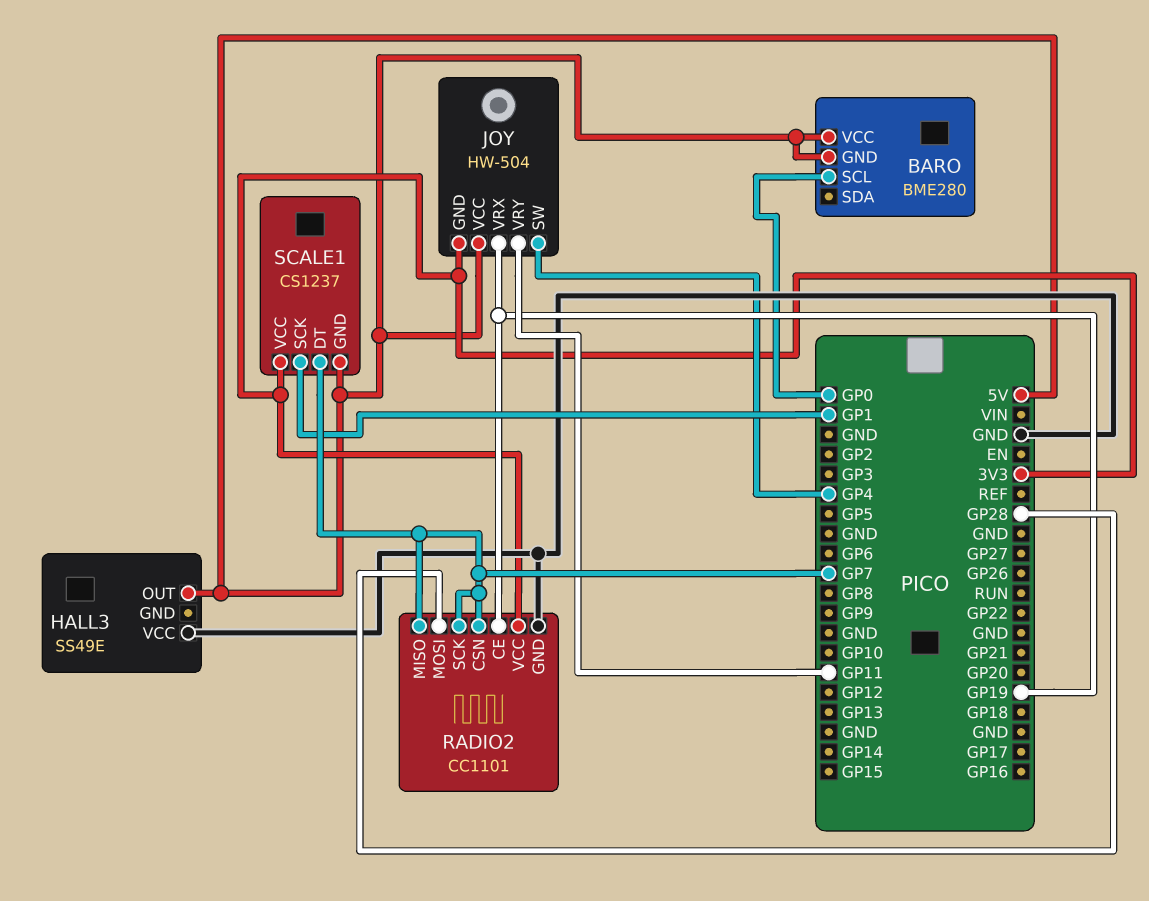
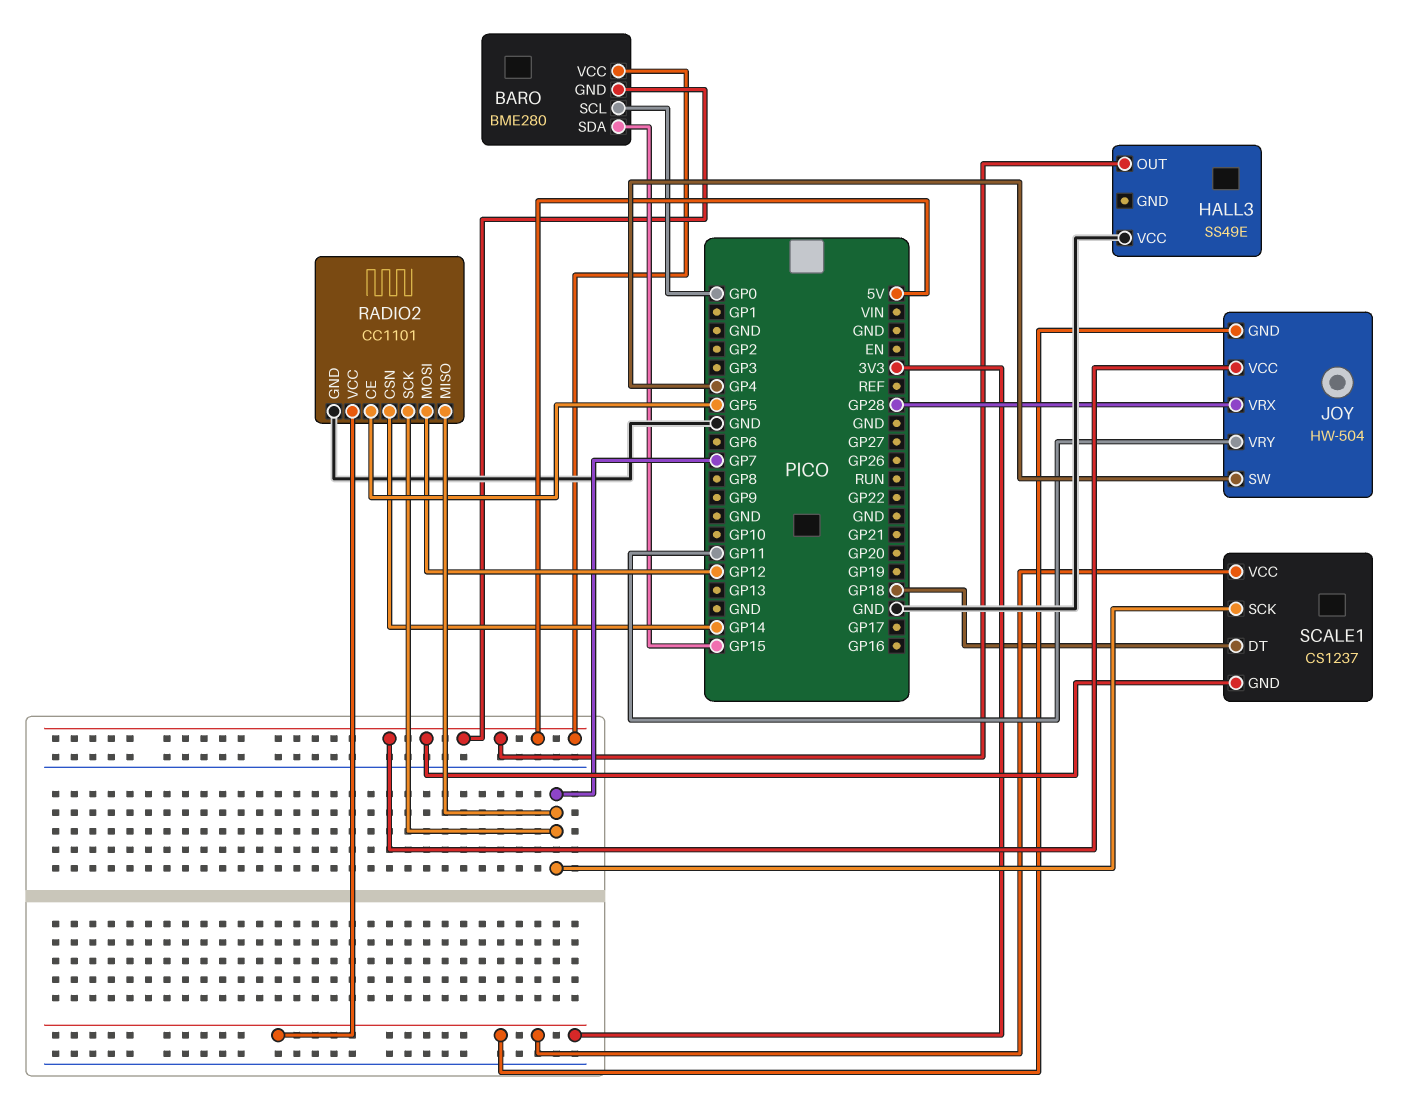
BARO pin SDA: none -> GP15
JOY pin VRX: GP19 -> GP28
RADIO2 pin CE: GP19 -> GP5
RADIO2 pin CSN: GP7 -> GP14
RADIO2 pin MOSI: GP28 -> GP12
SCALE1 pin DT: GP7 -> GP18
SCALE1 pin SCK: GP1 -> GP7

